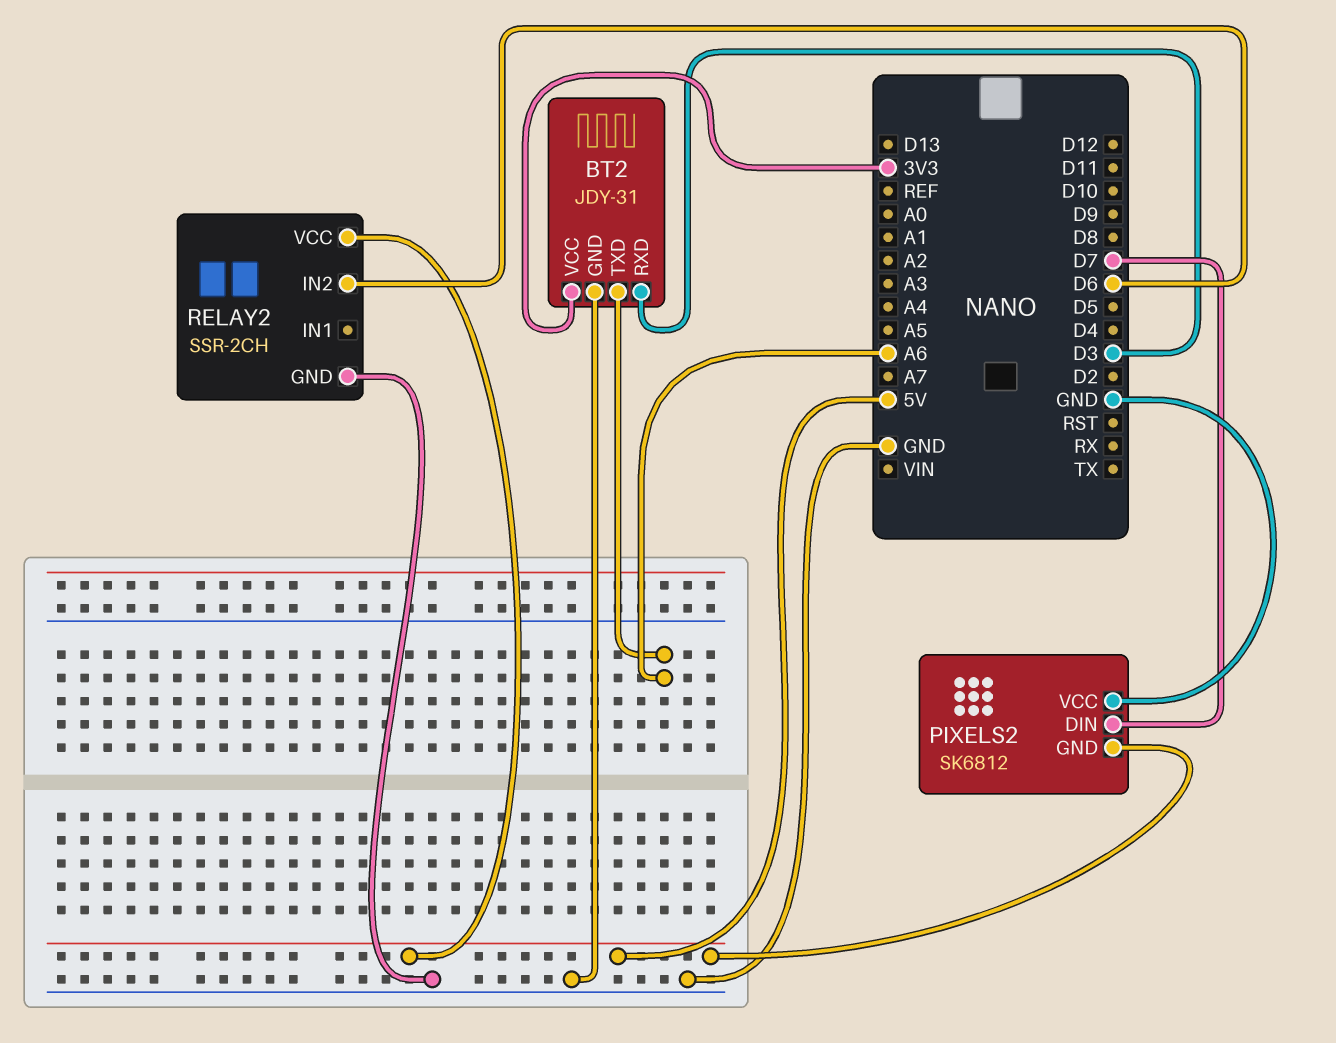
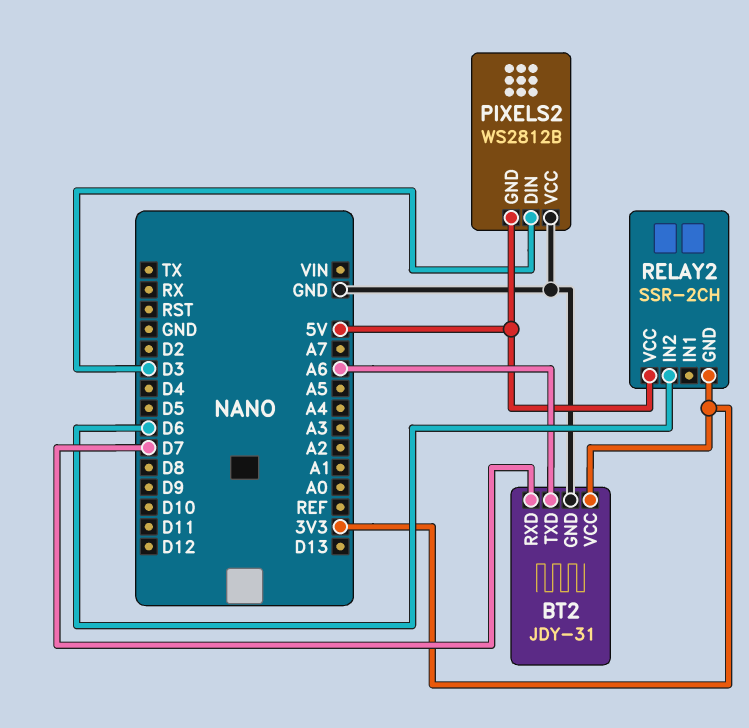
BT2 pin RXD: D3 -> D7
PIXELS2: SK6812 -> WS2812B
PIXELS2 pin DIN: D7 -> D3
RELAY2 pin GND: GND -> 3V3

